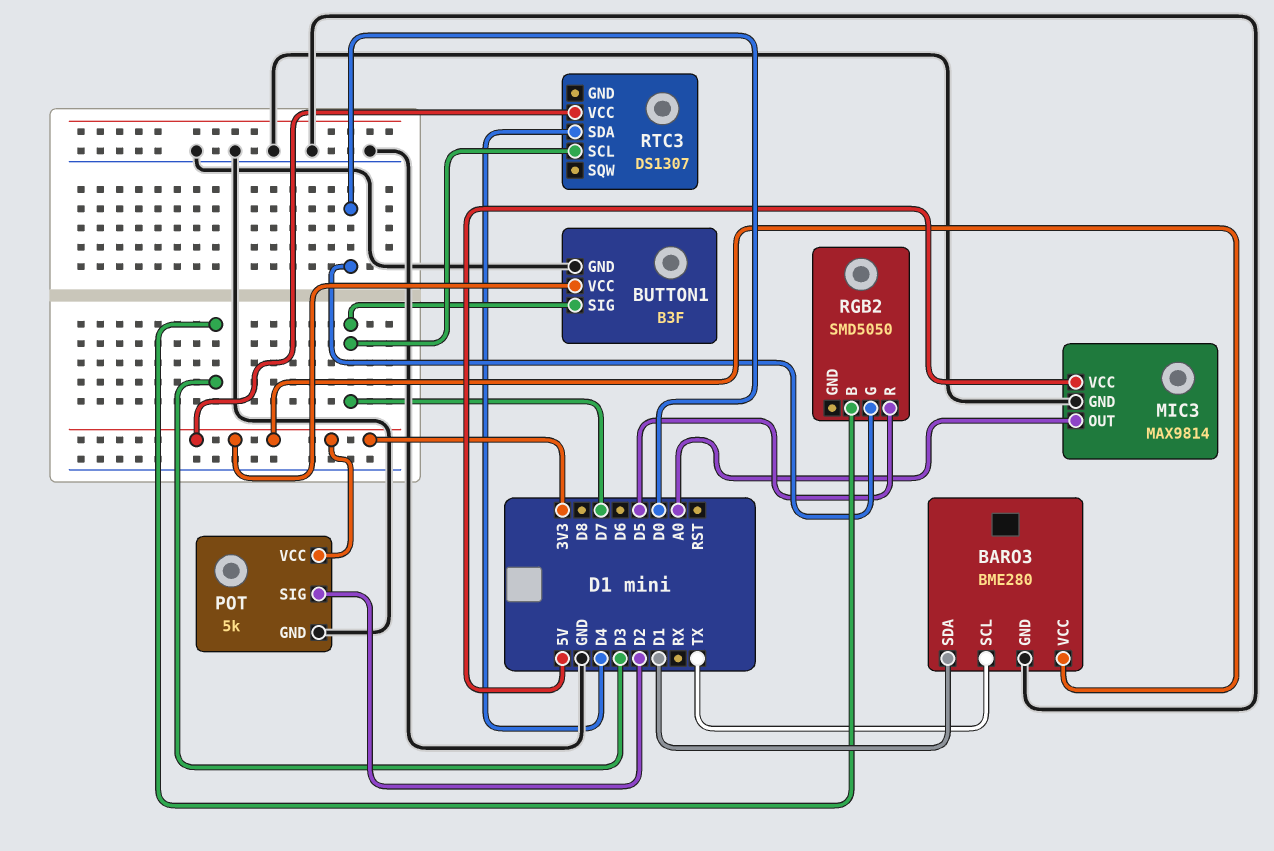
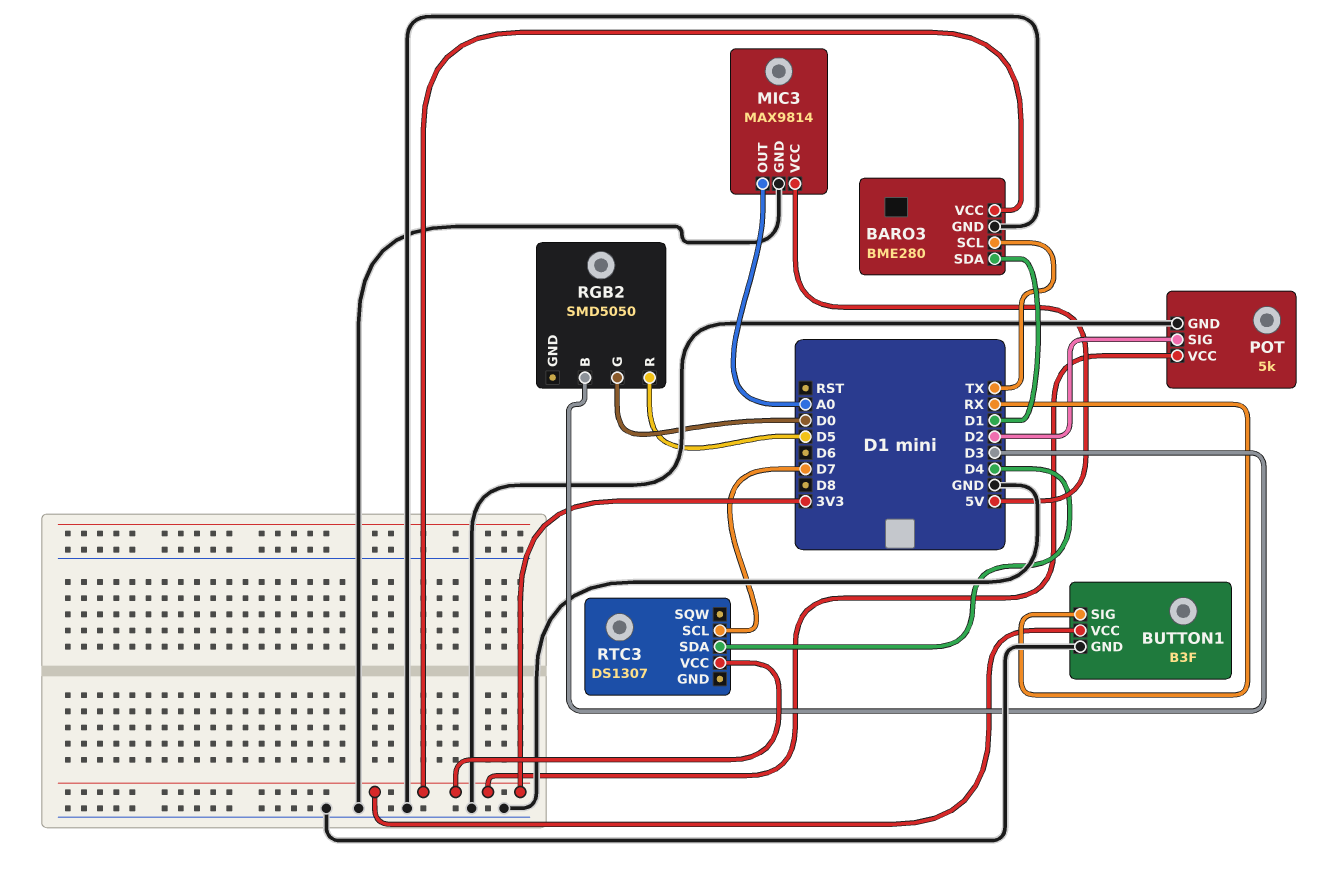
BUTTON1 pin SIG: D7 -> RX

